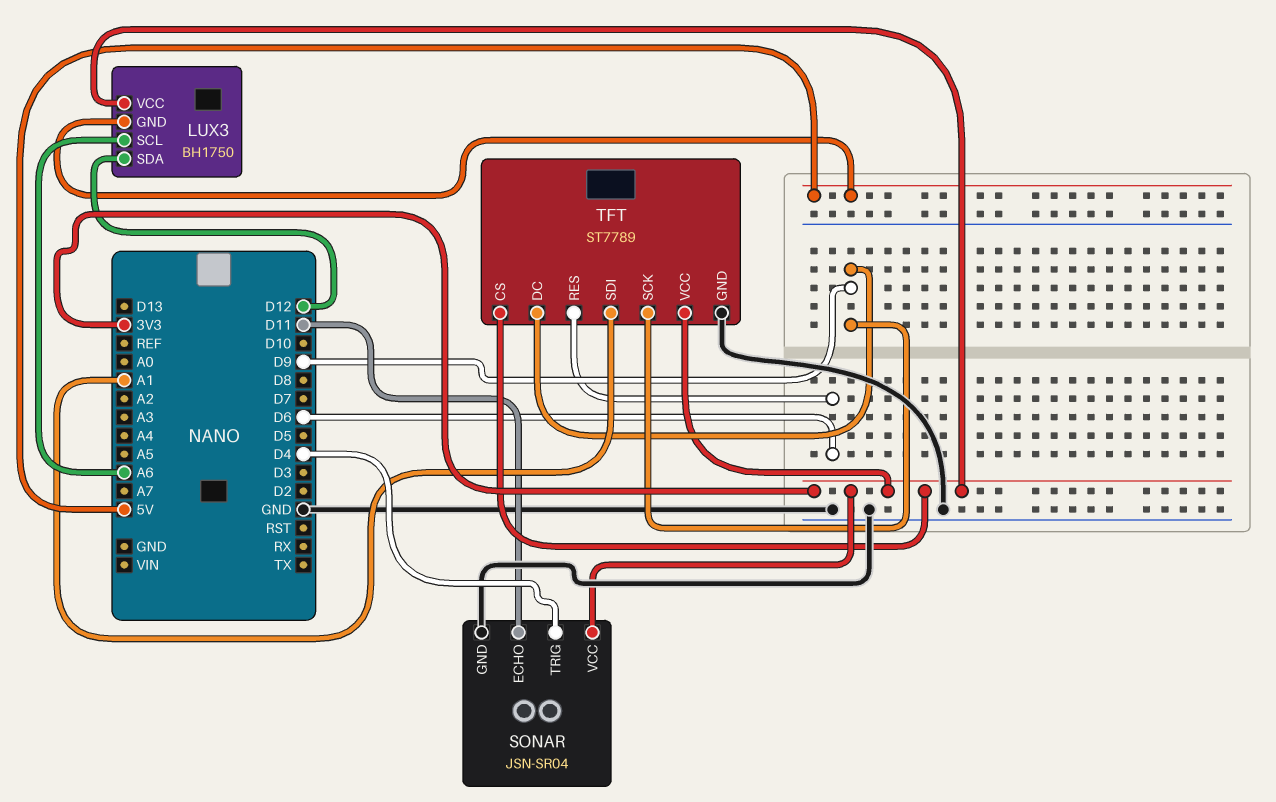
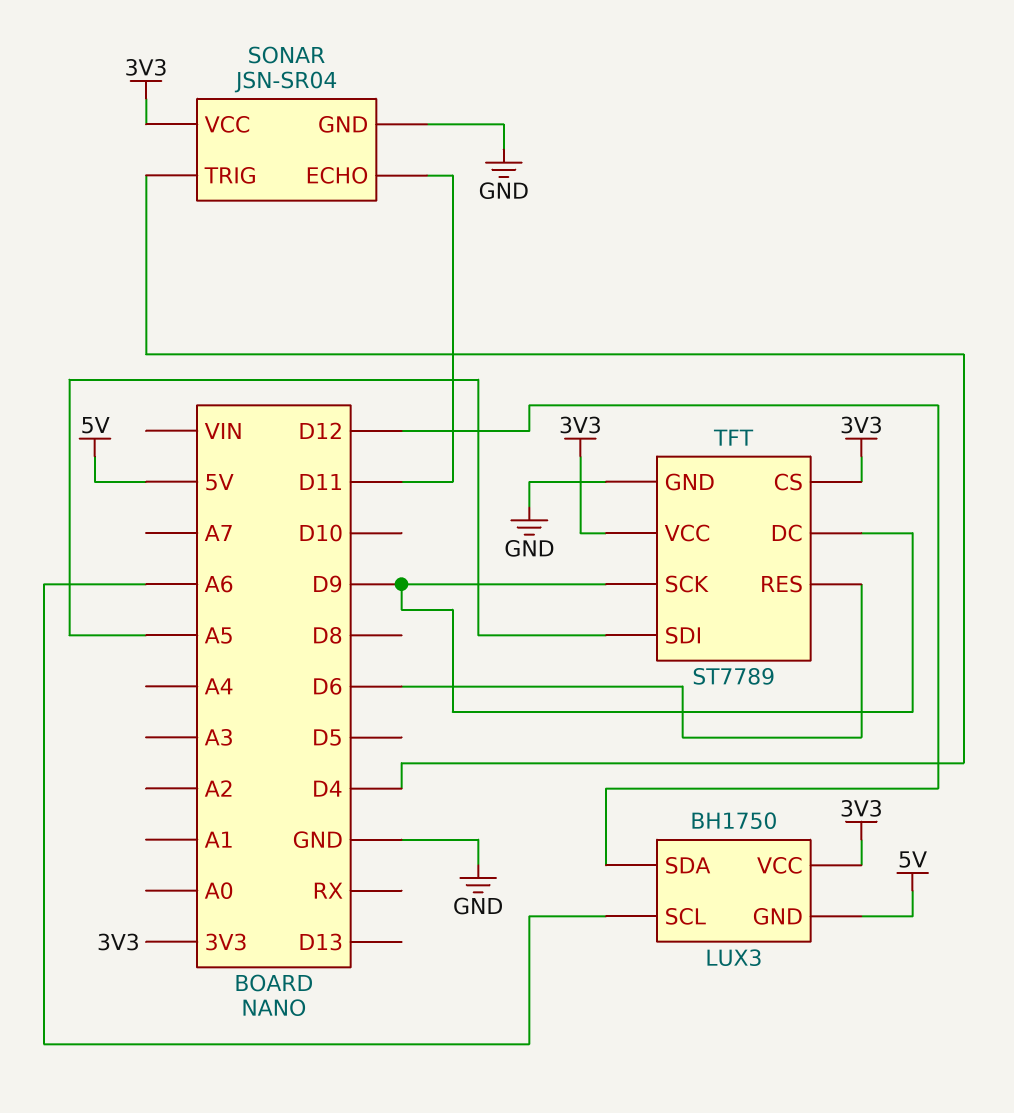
TFT pin SDI: A1 -> A5

